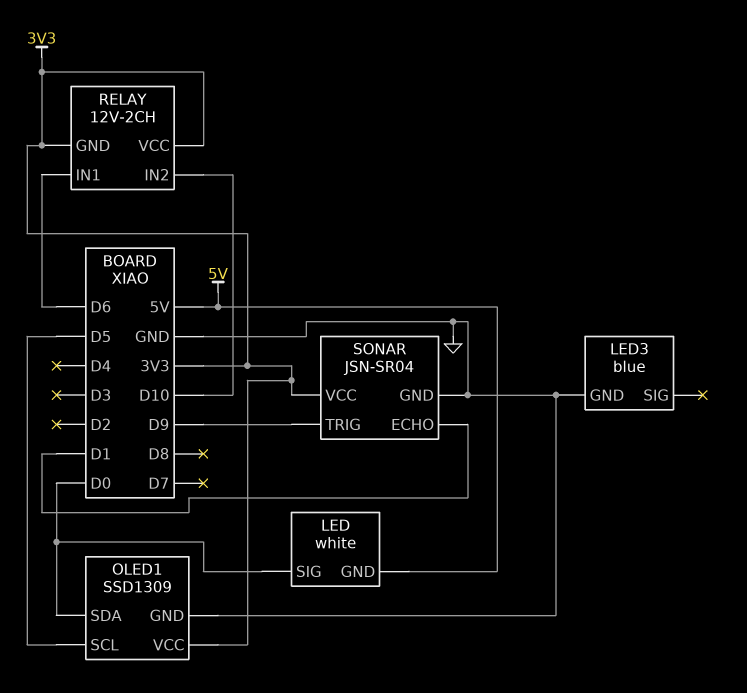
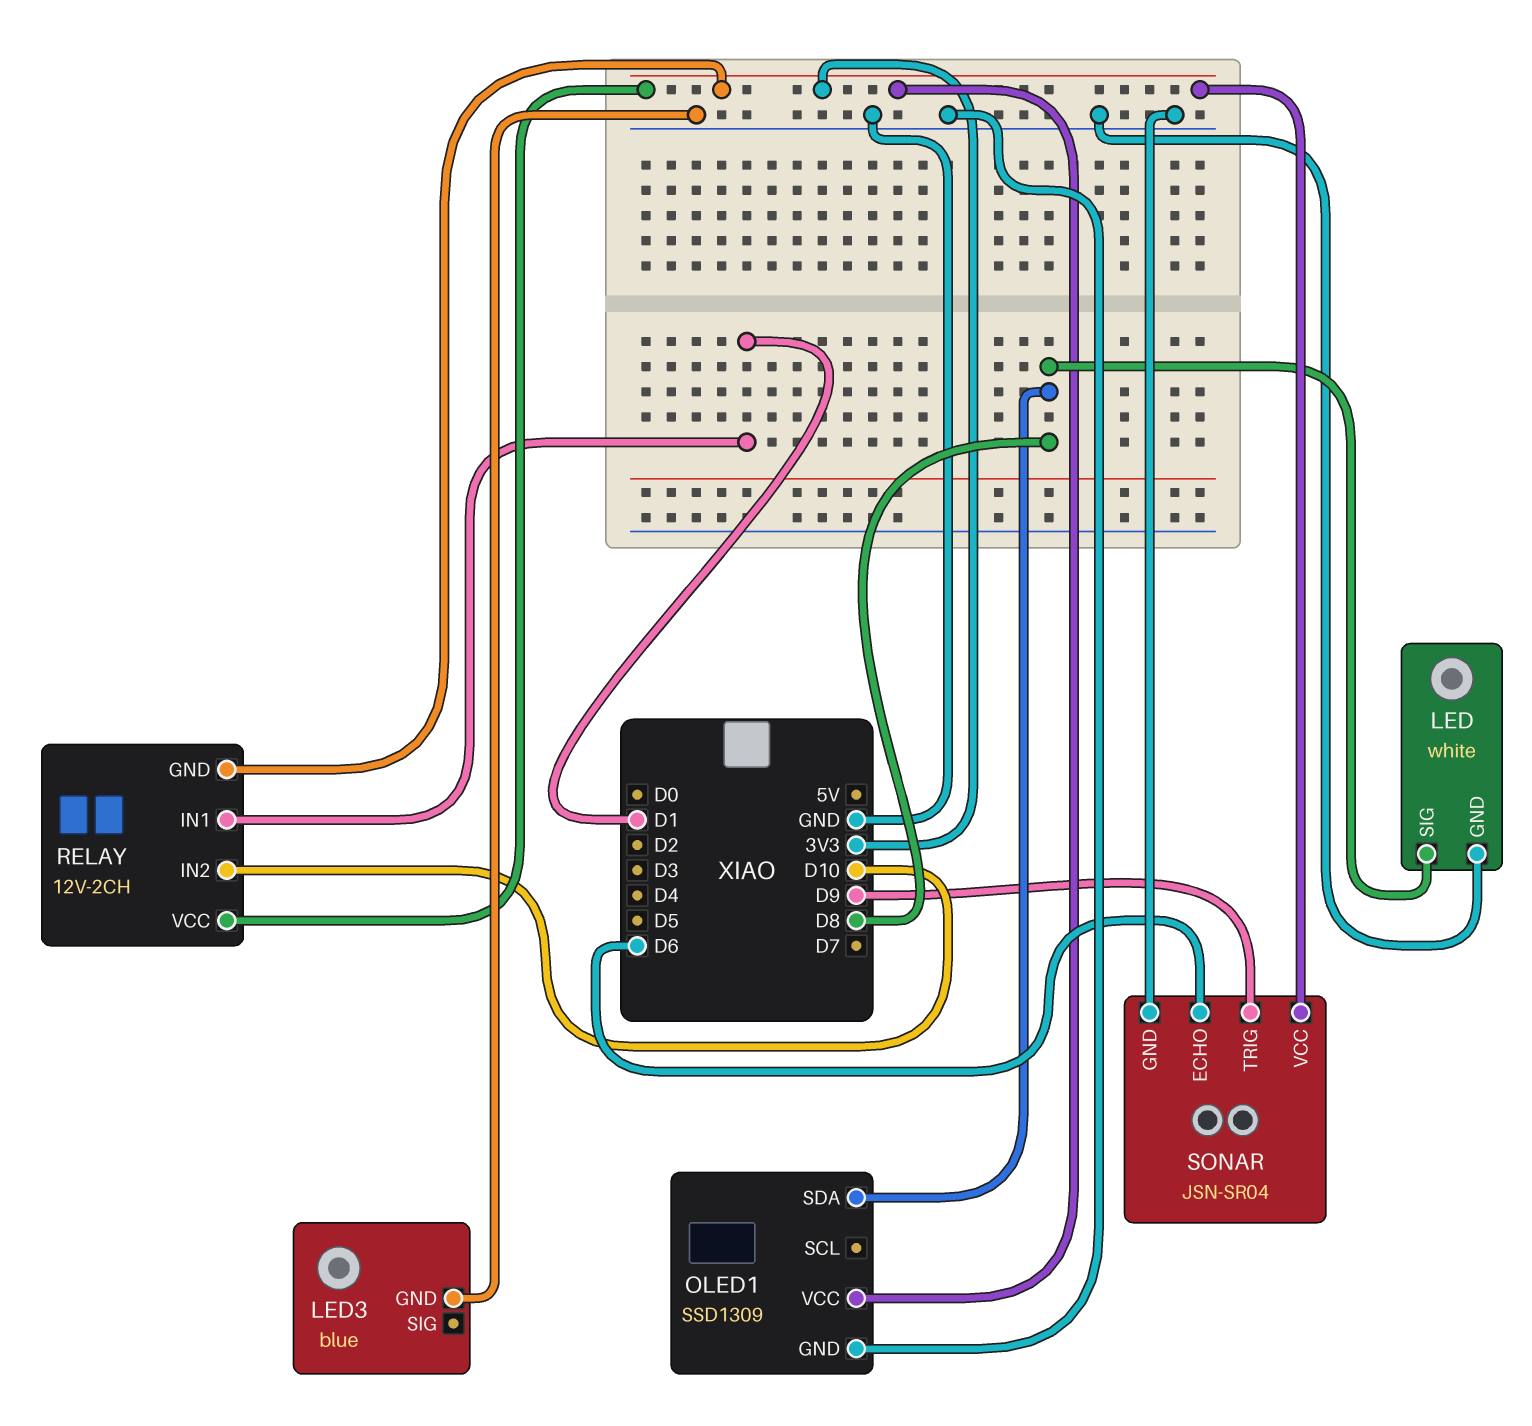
LED pin GND: 5V -> GND
LED pin SIG: D0 -> D8
OLED1 pin SCL: D5 -> none
OLED1 pin SDA: D0 -> D8
RELAY pin IN1: D6 -> D1
SONAR pin ECHO: D1 -> D6

